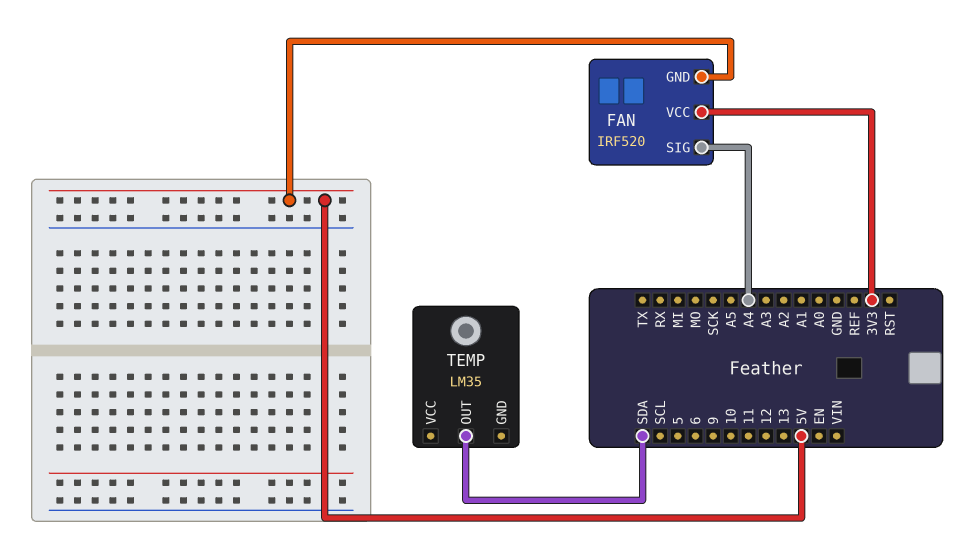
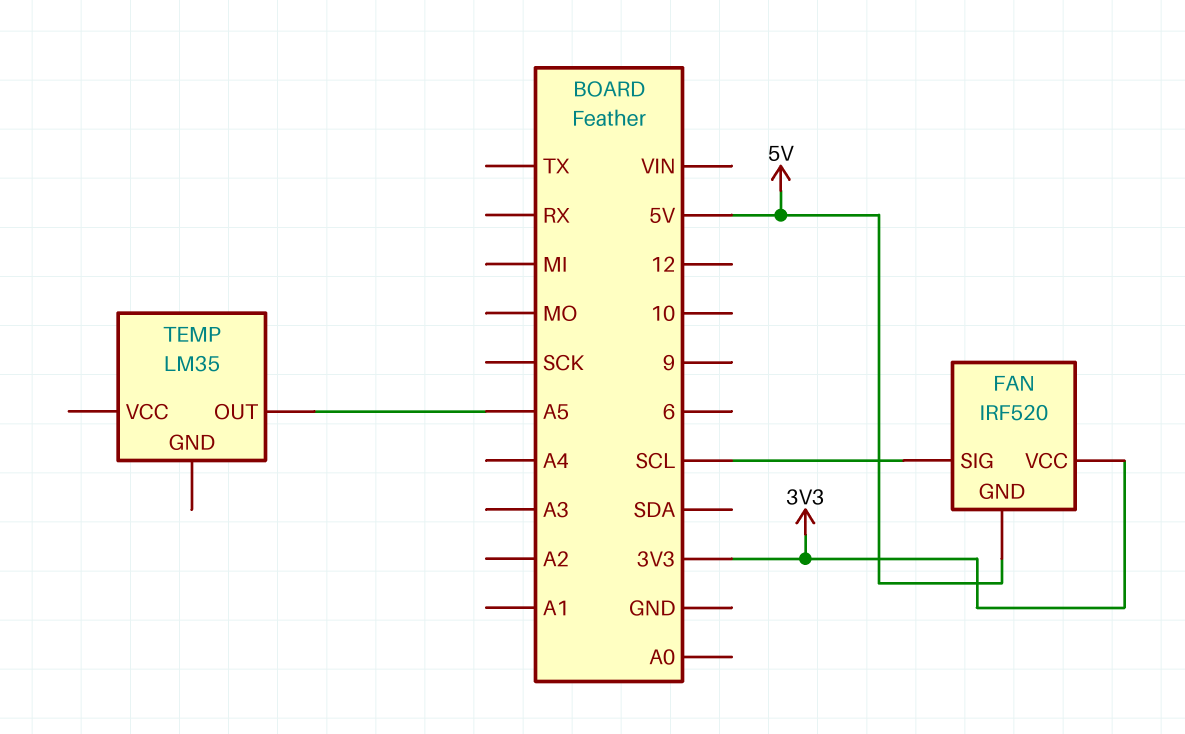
FAN pin SIG: A4 -> SCL
TEMP pin OUT: SDA -> A5

